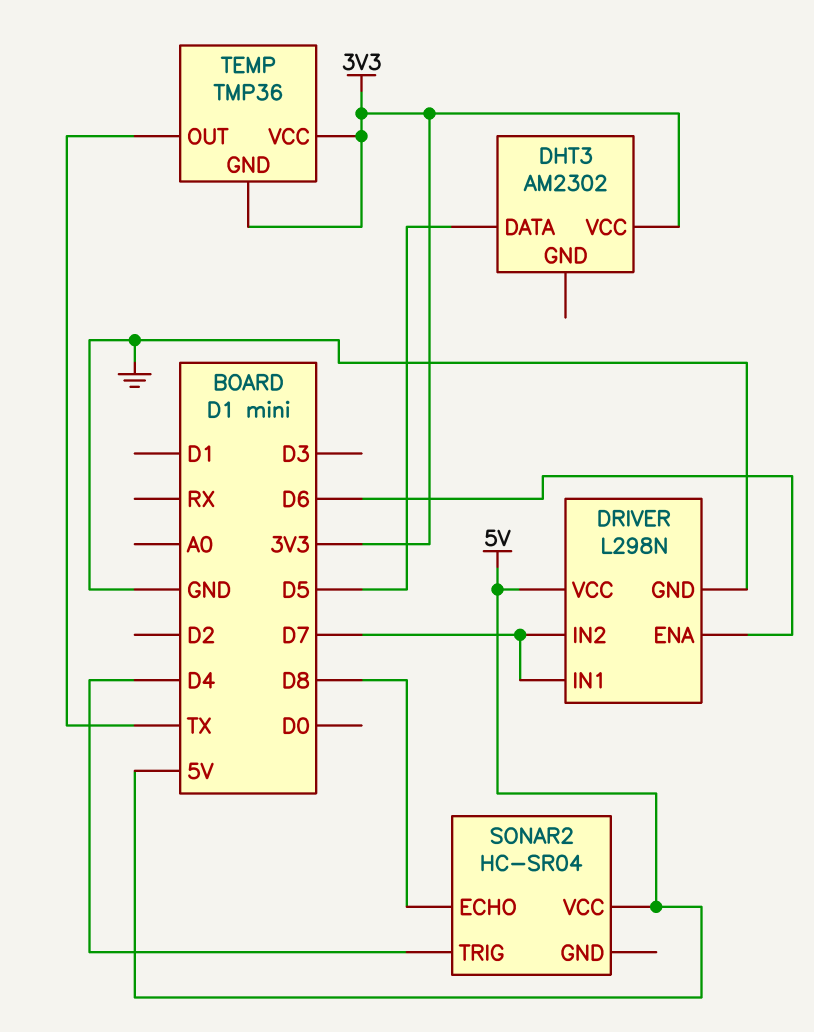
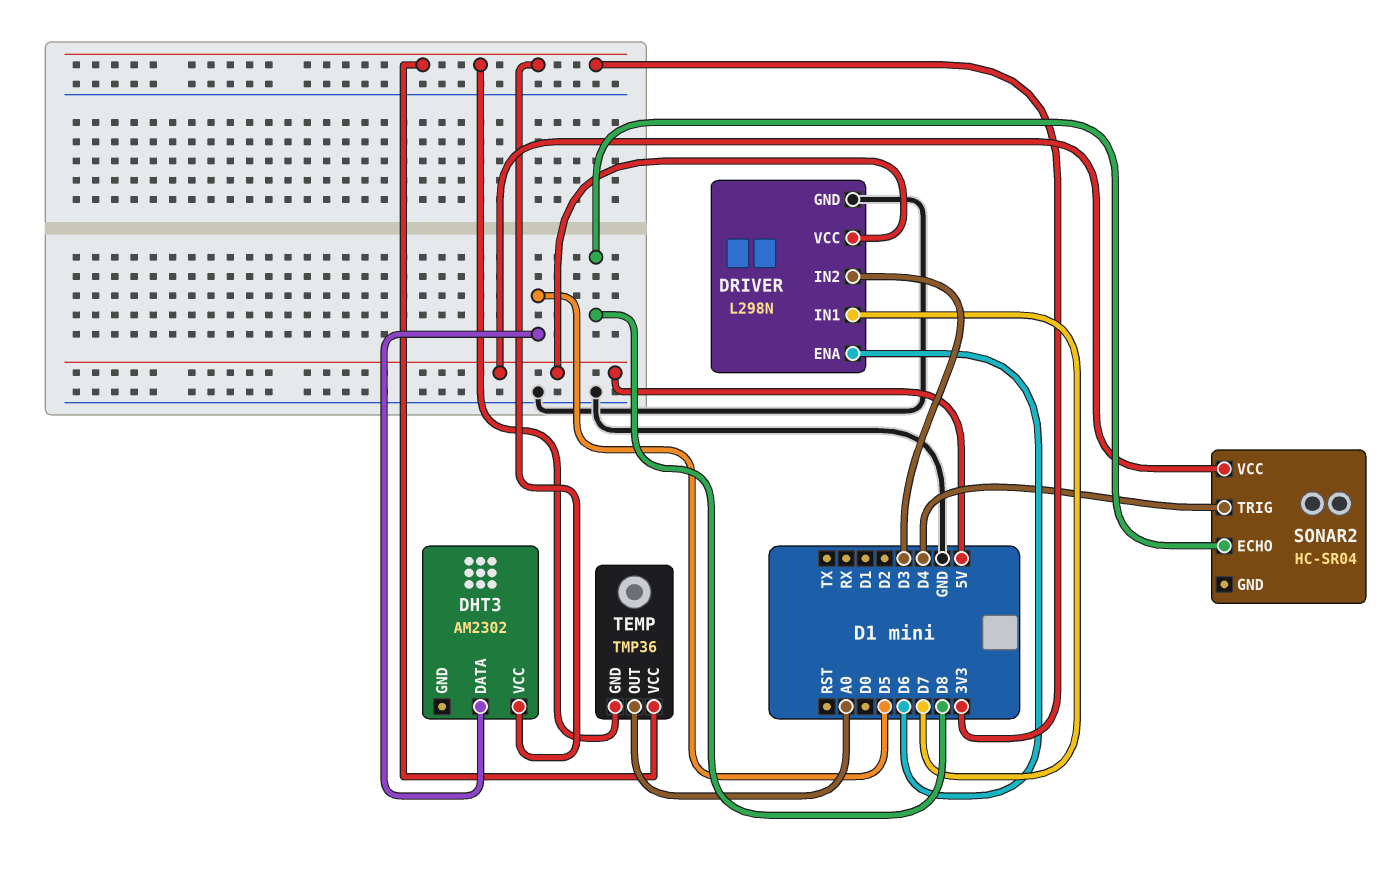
DRIVER pin IN2: D7 -> D3
TEMP pin OUT: TX -> A0

